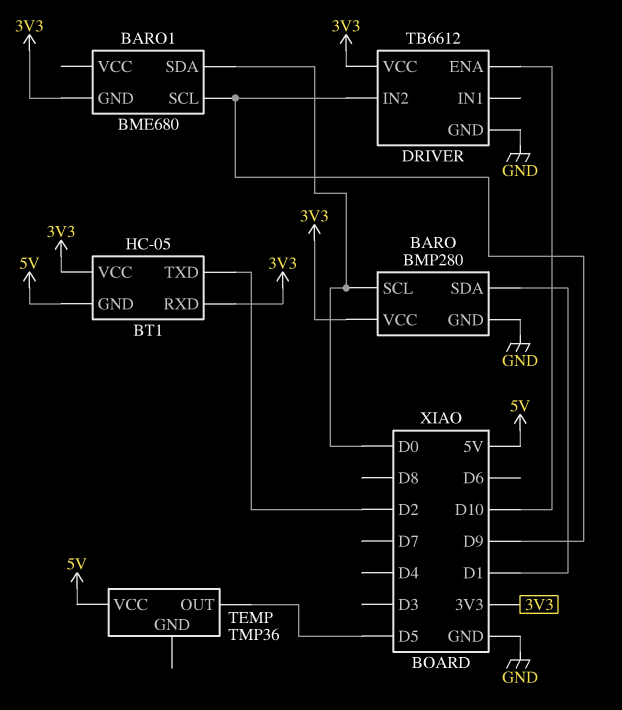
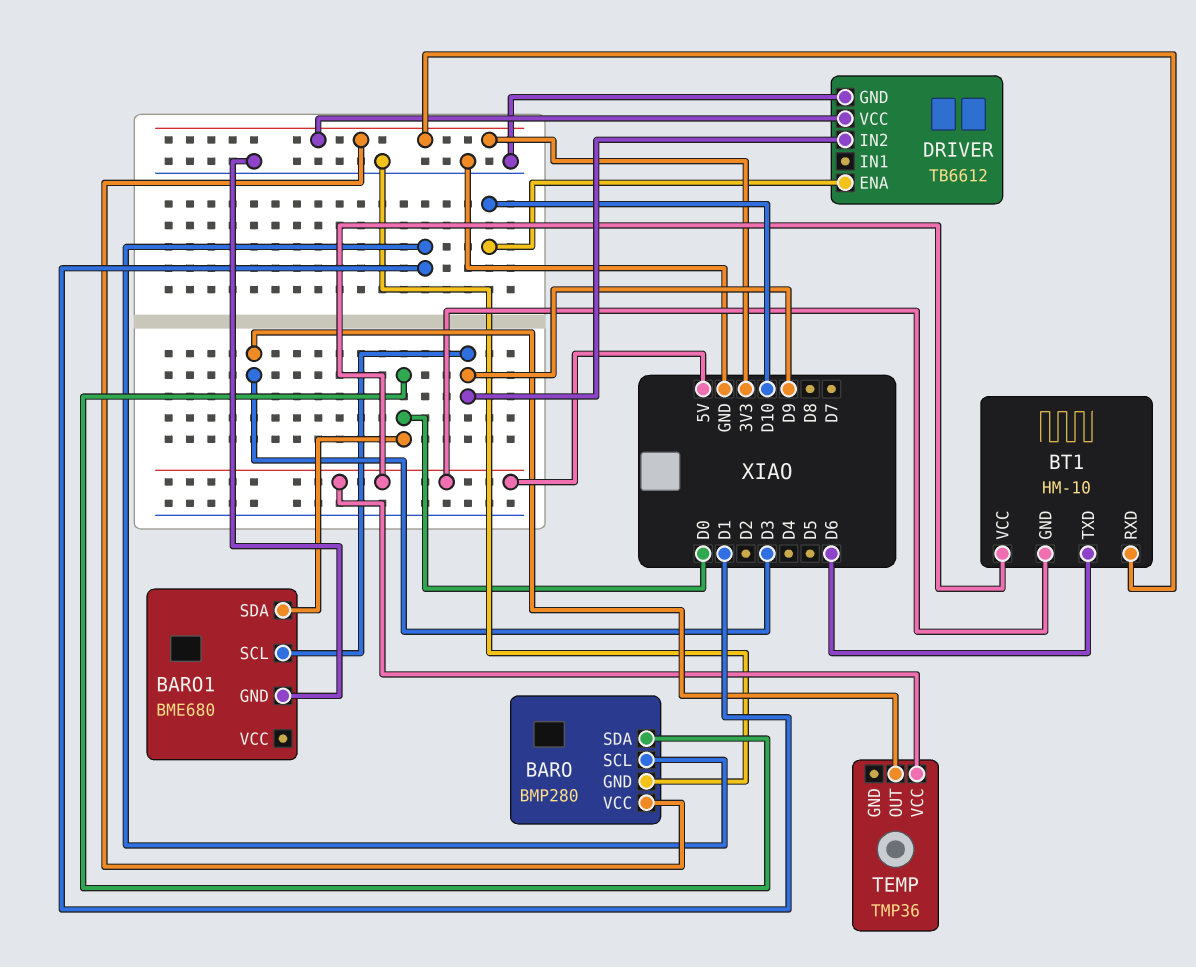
BARO pin SCL: D0 -> D1
BARO pin SDA: D1 -> D0
BARO1 pin GND: 3V3 -> GND
BT1: HC-05 -> HM-10
BT1 pin TXD: D2 -> D6
BT1 pin VCC: 3V3 -> 5V
TEMP pin OUT: D5 -> D3

